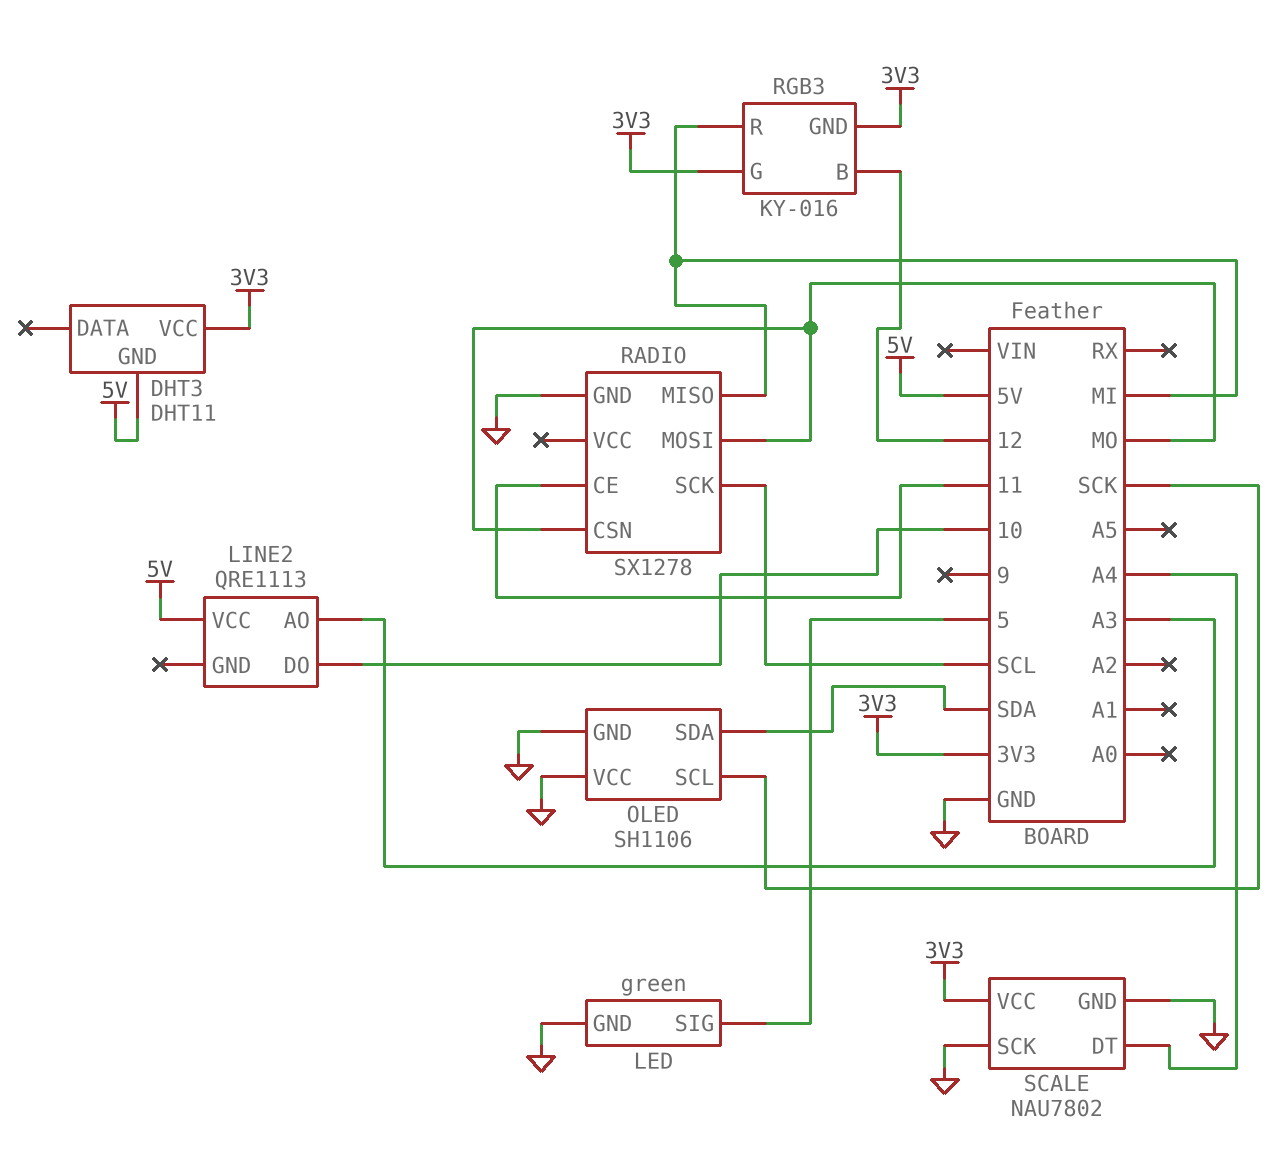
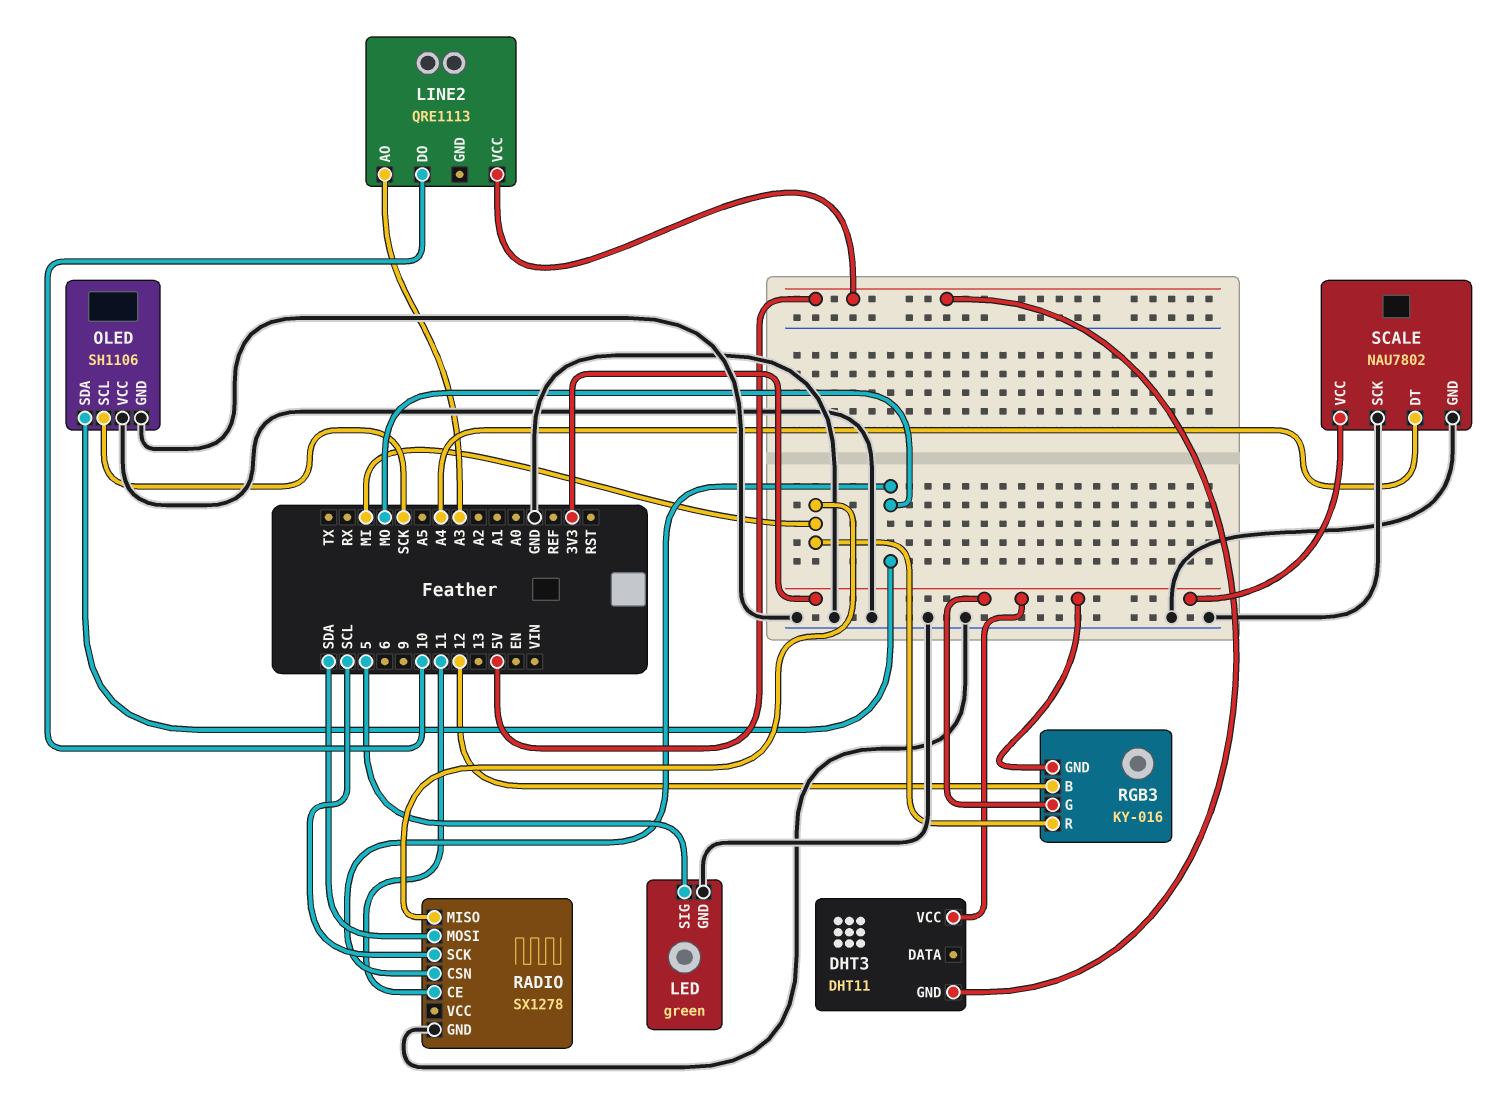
OLED pin SDA: SDA -> MO
RADIO pin MOSI: MO -> SDA

